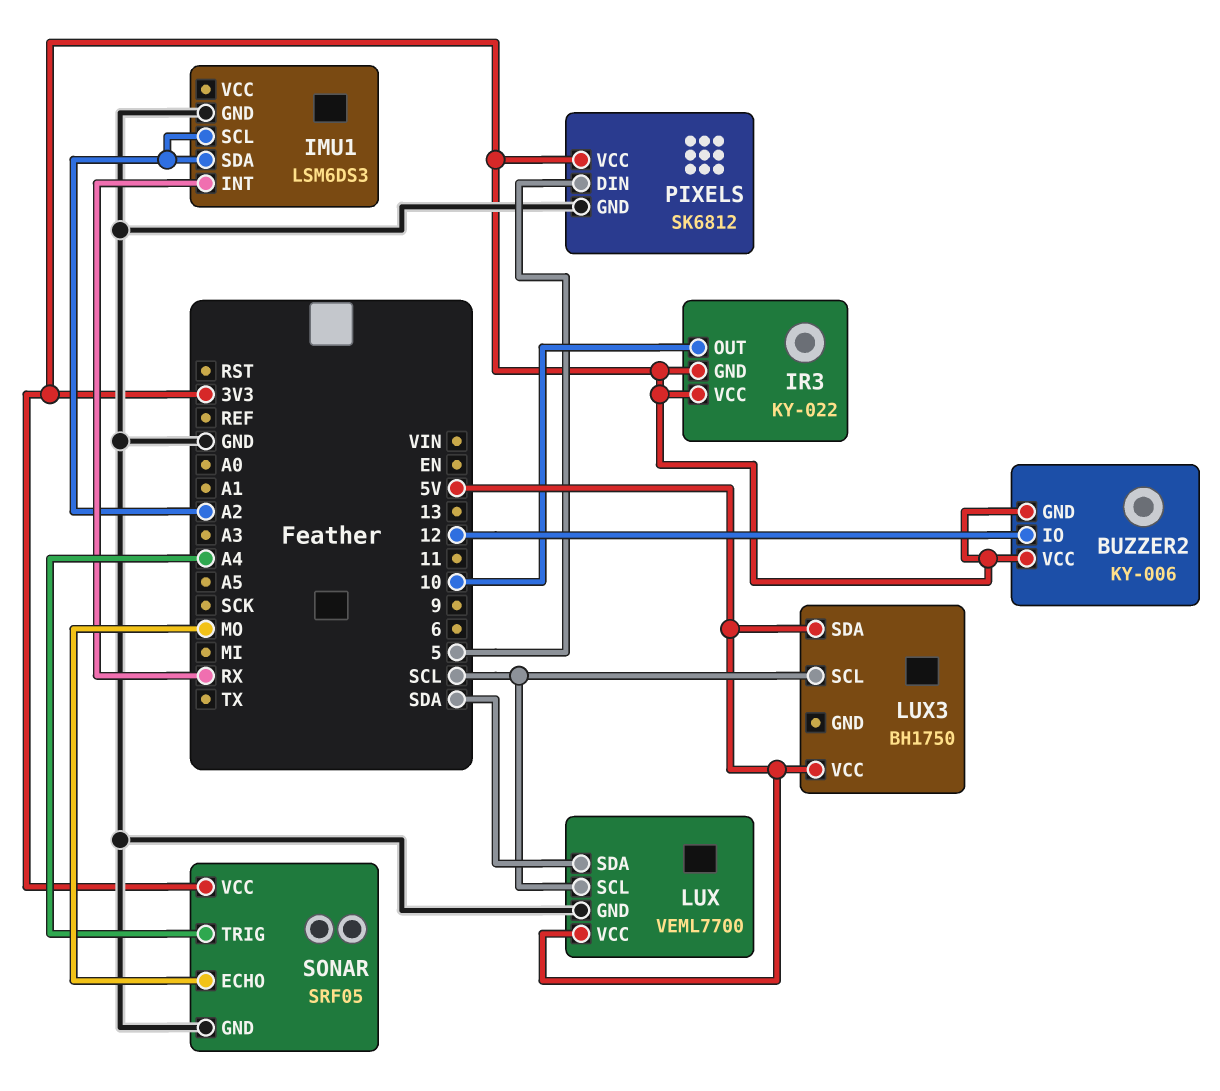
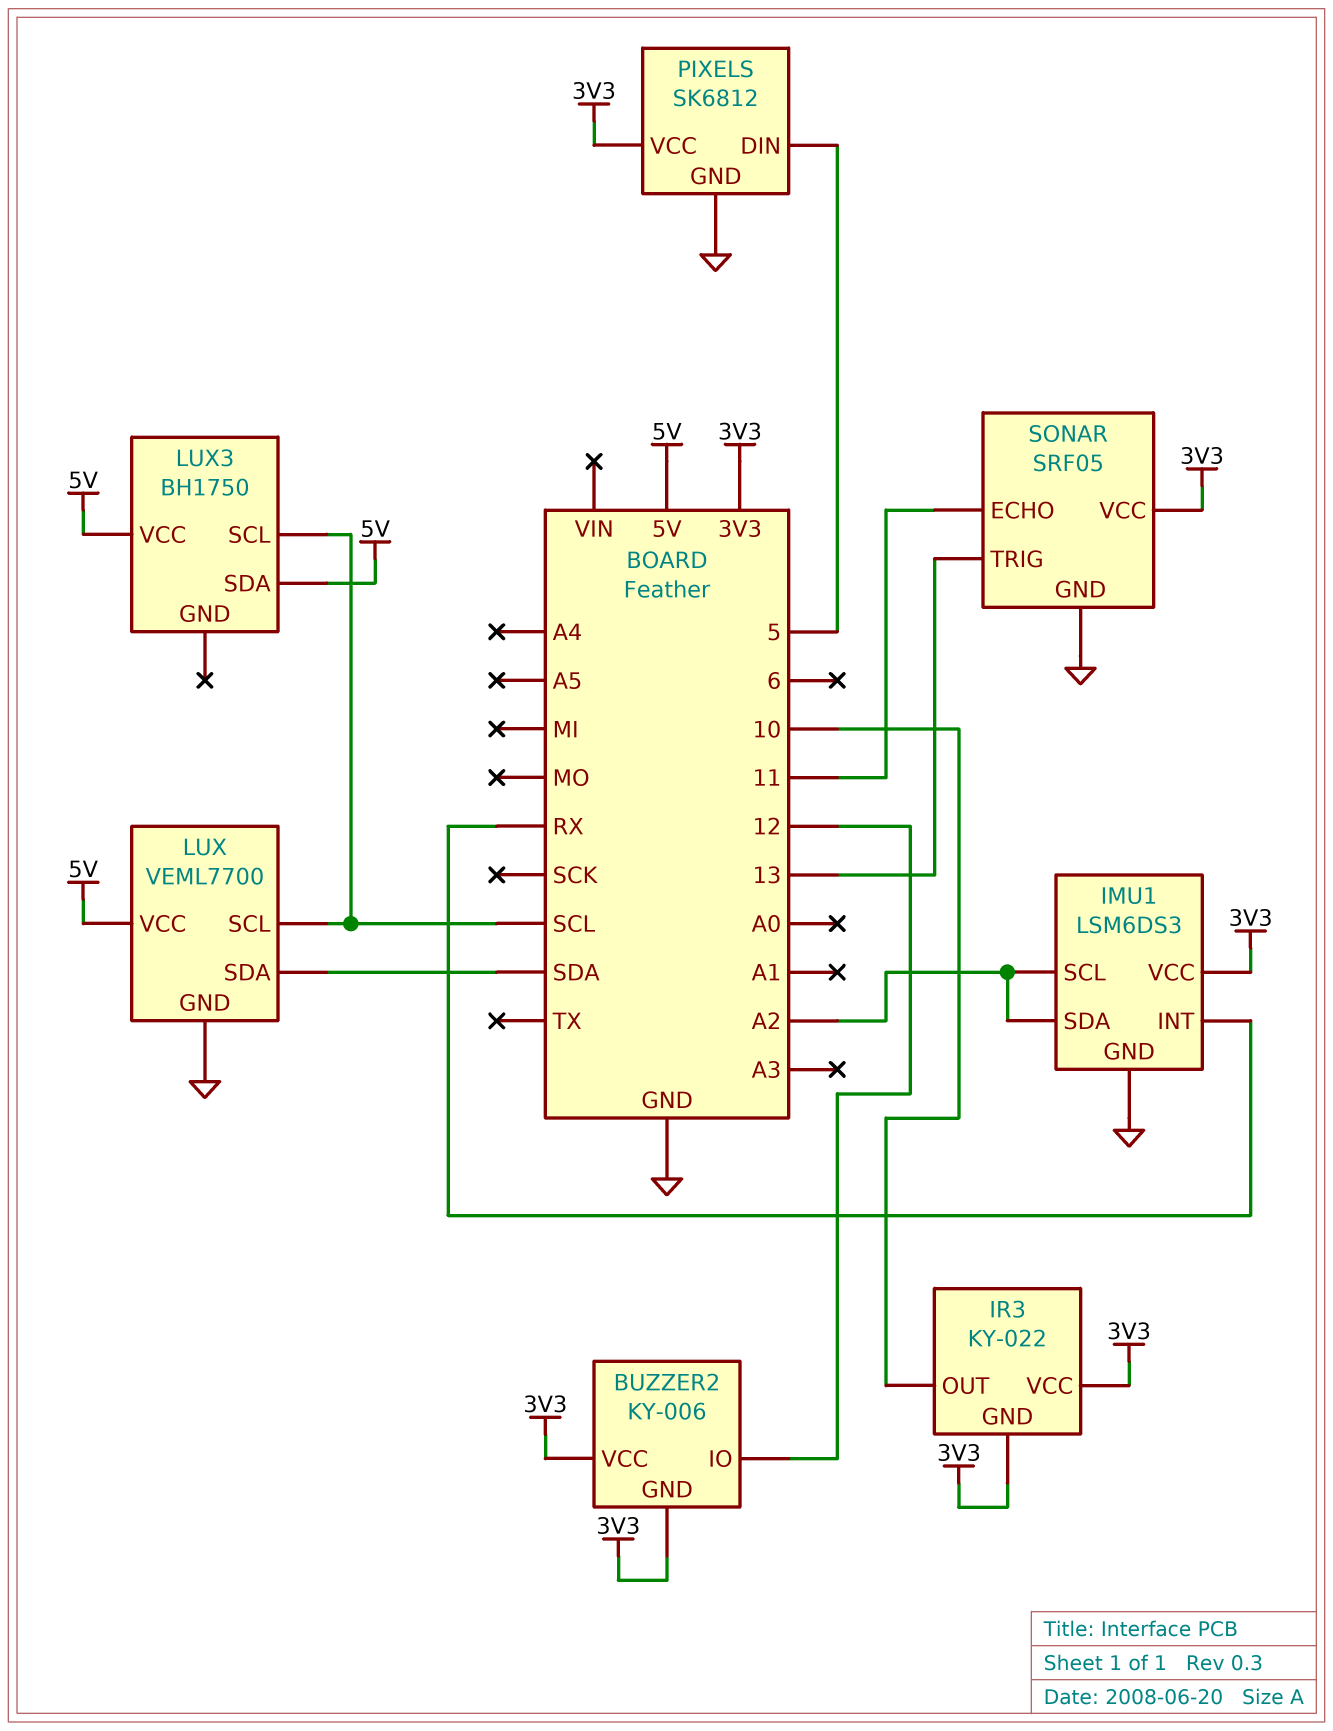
IMU1 pin VCC: none -> 3V3
SONAR pin ECHO: MO -> 11
SONAR pin TRIG: A4 -> 13

